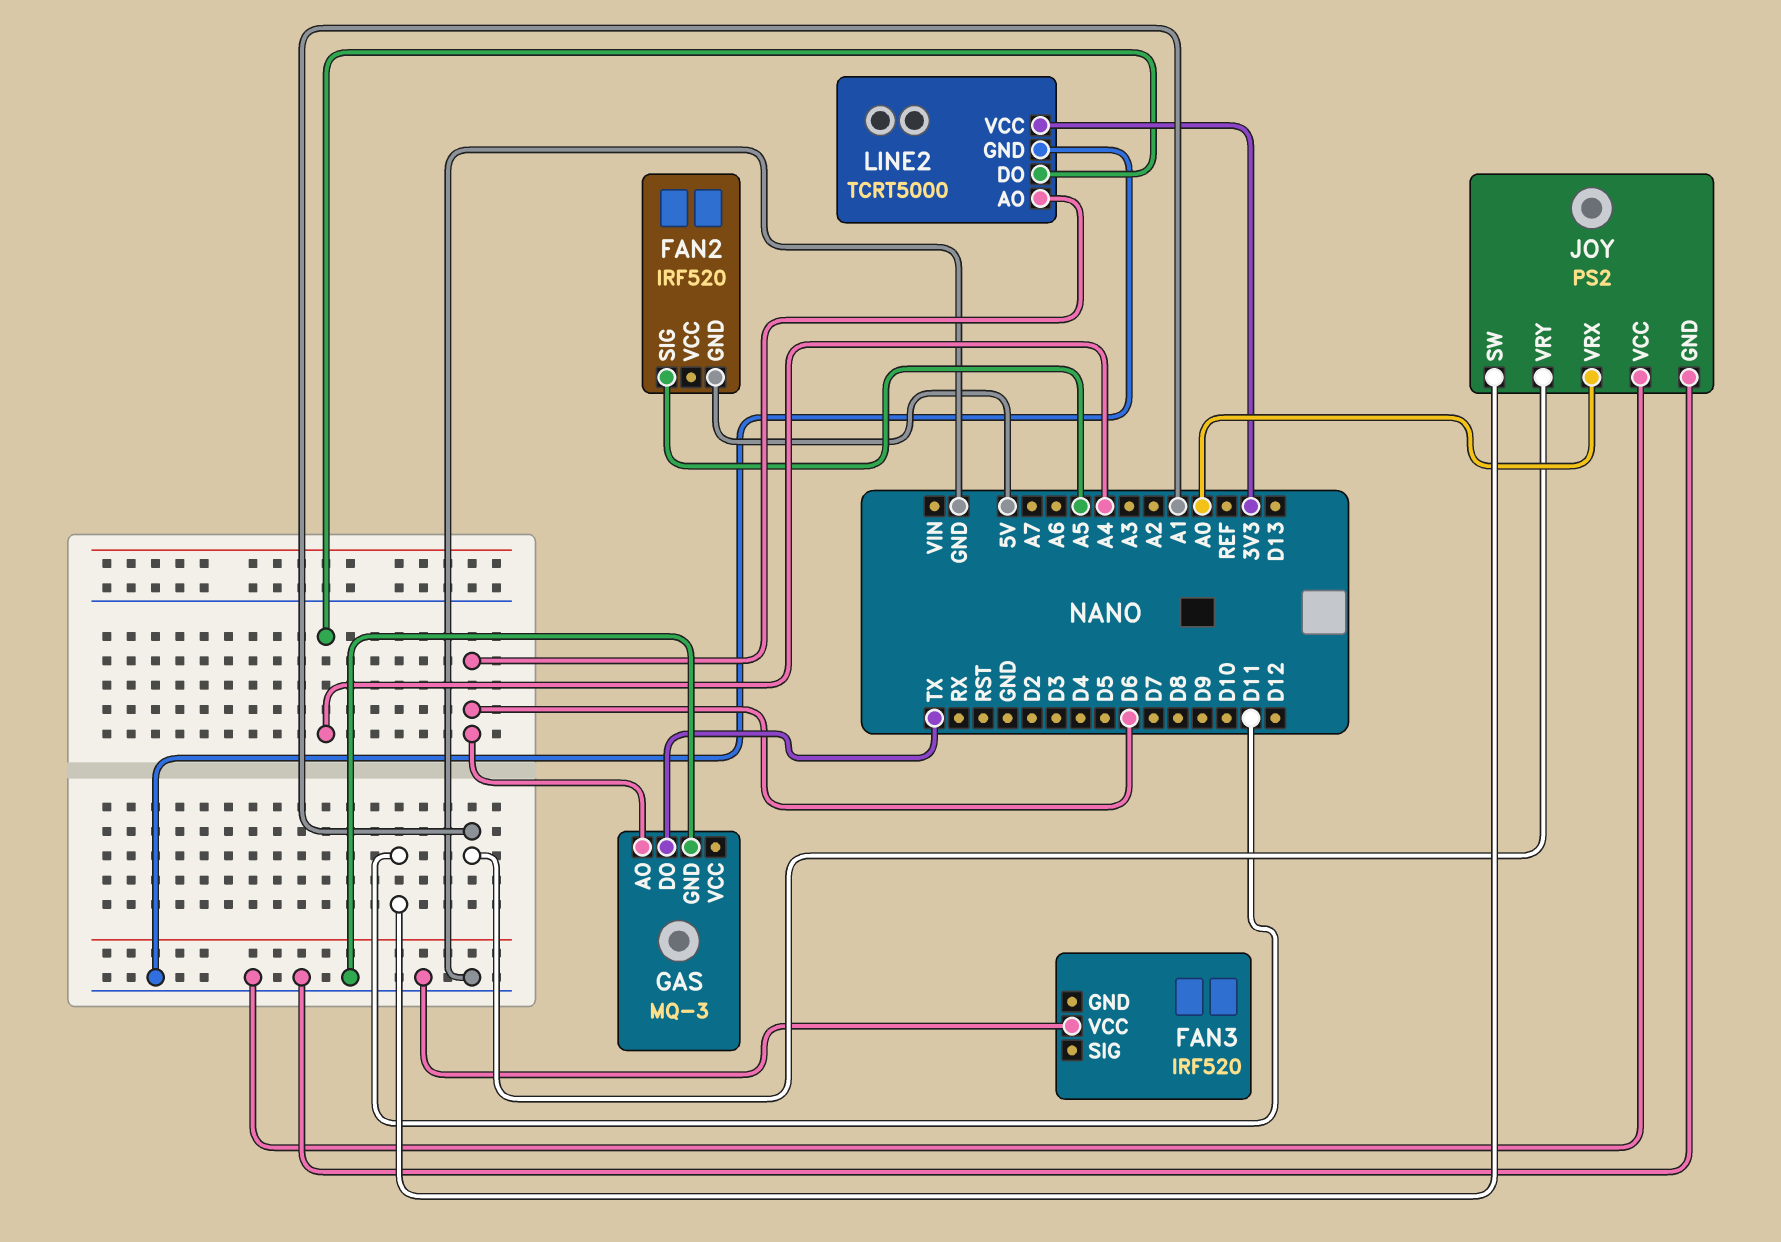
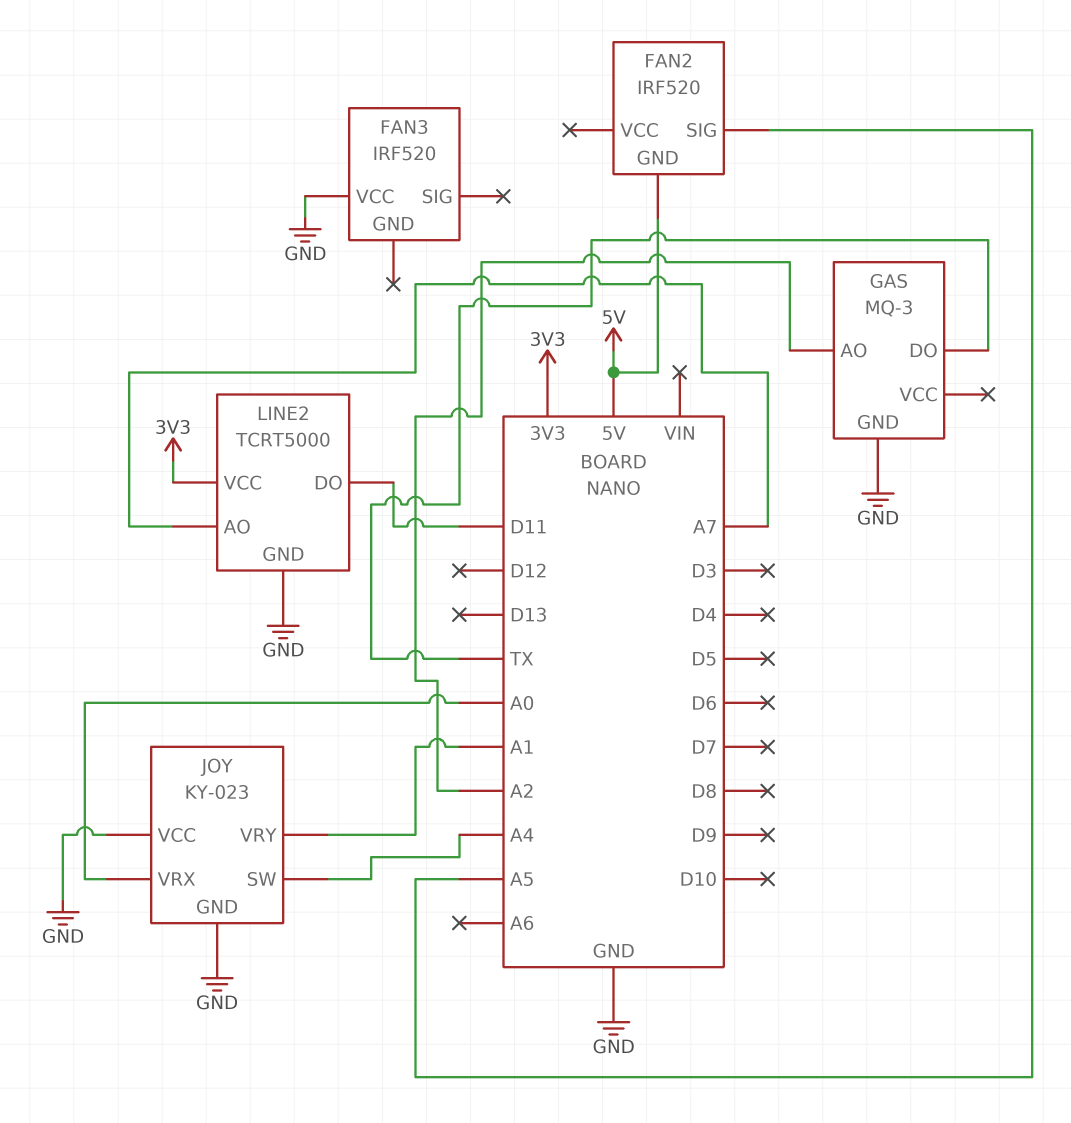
GAS pin AO: D6 -> A2
JOY: PS2 -> KY-023
JOY pin SW: D11 -> A4
LINE2 pin AO: D6 -> A7
LINE2 pin DO: A4 -> D11

